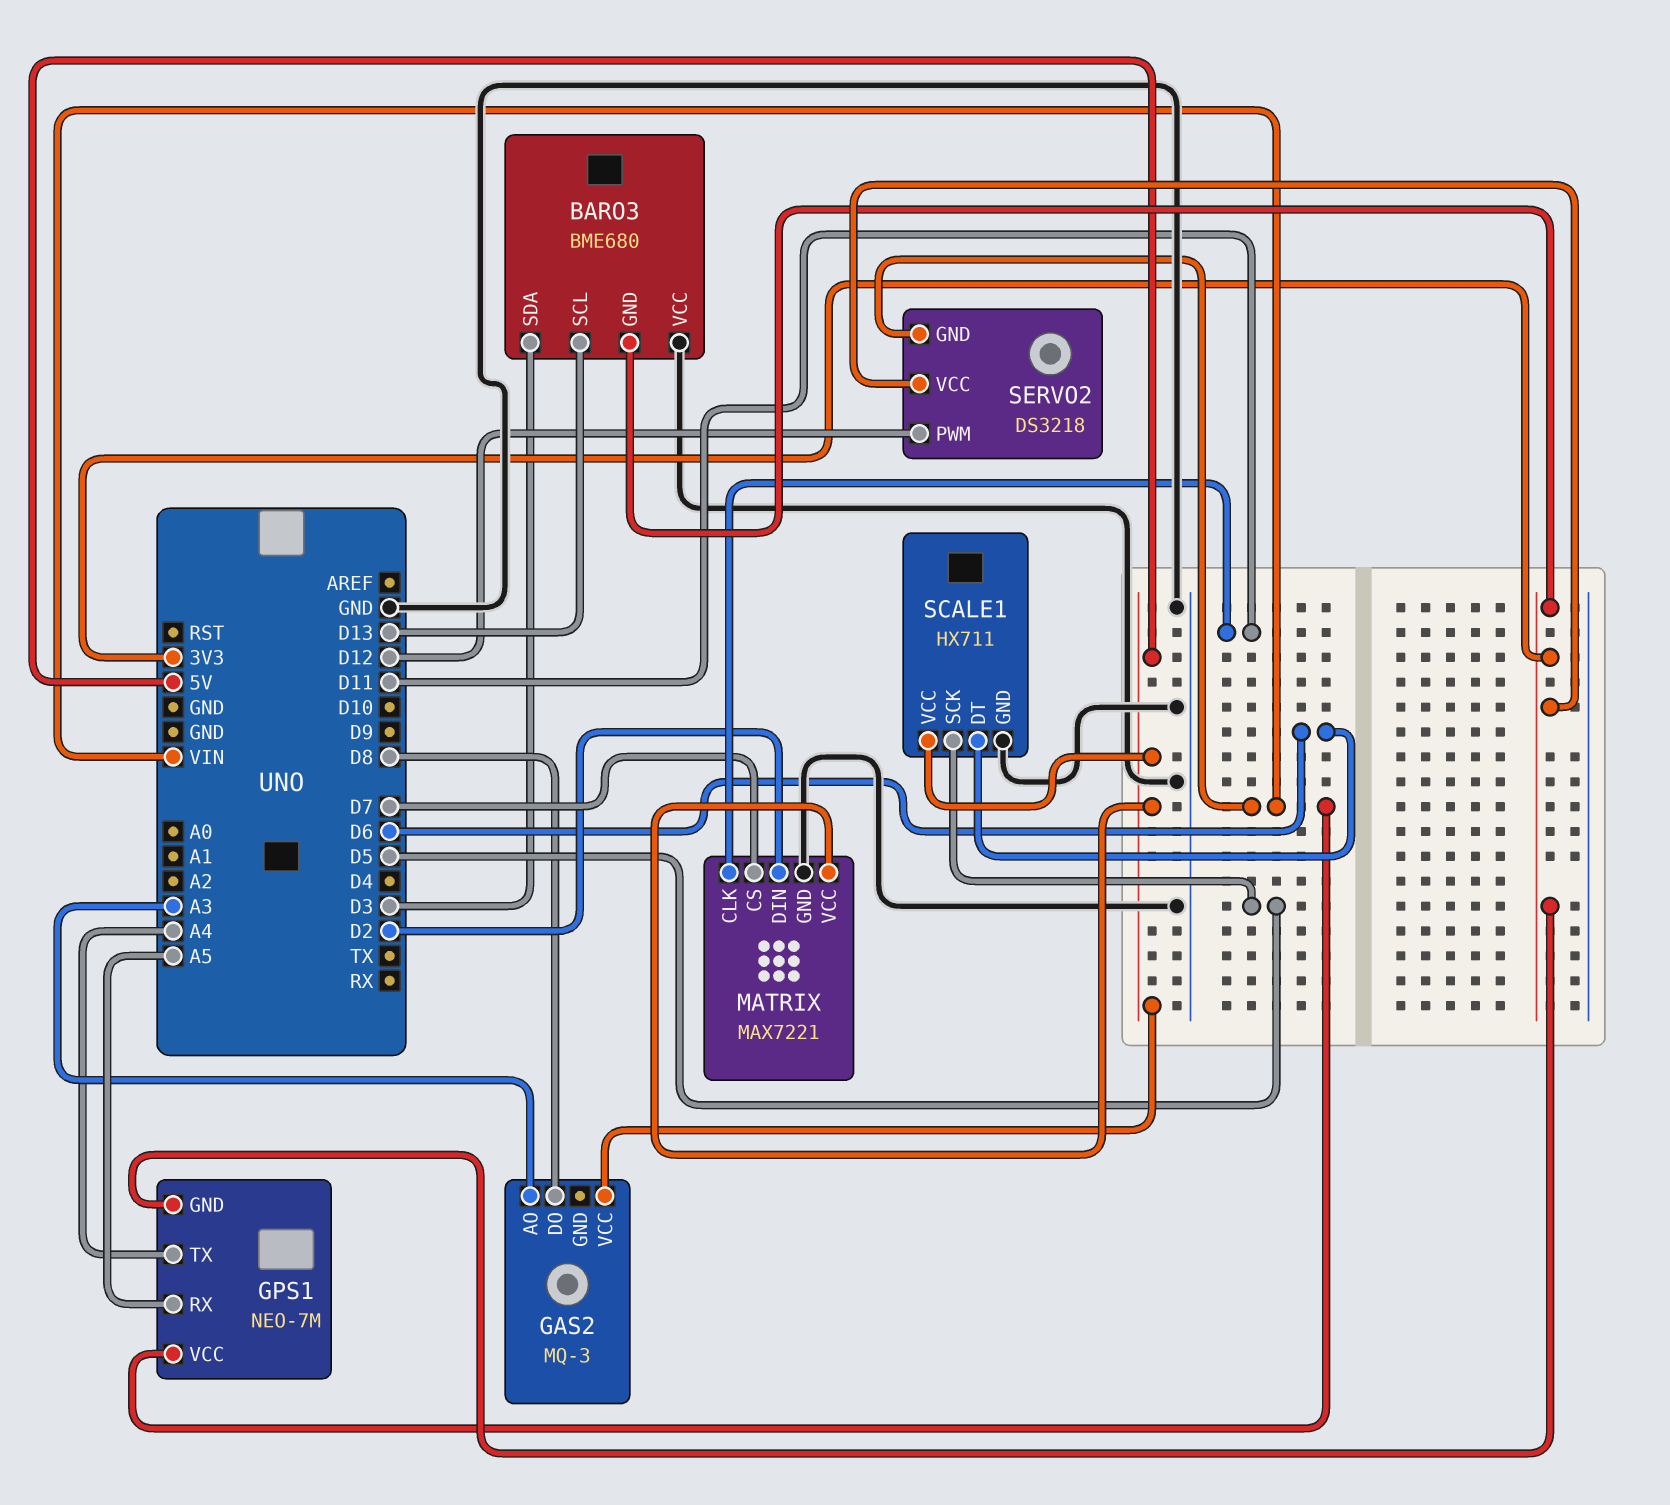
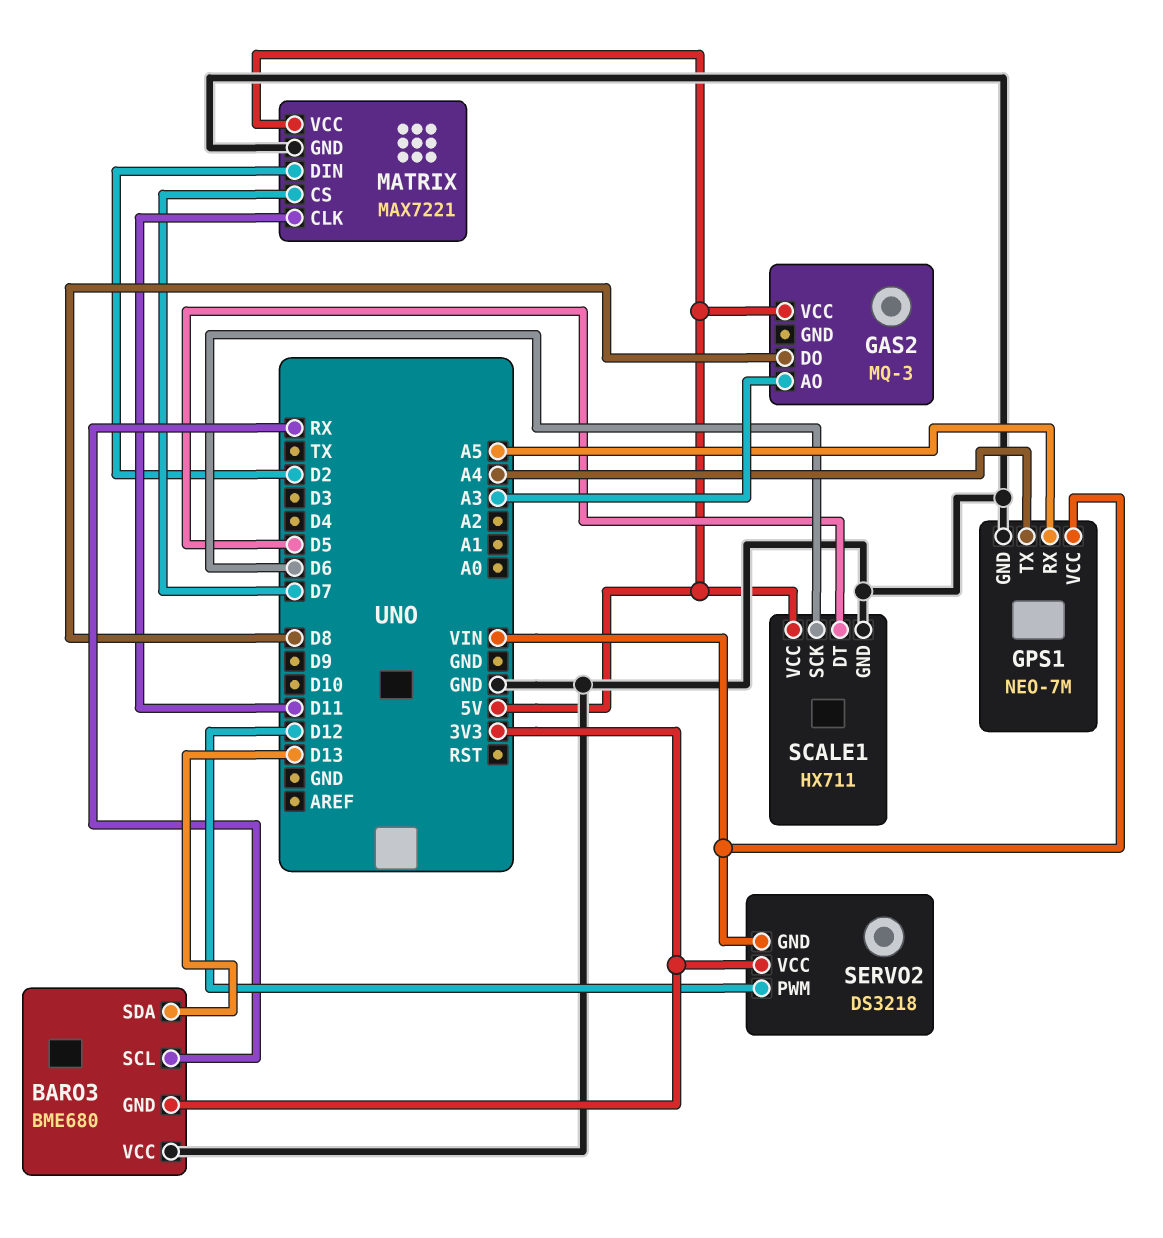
BARO3 pin SCL: D13 -> RX
BARO3 pin SDA: D3 -> D13
GPS1 pin GND: 3V3 -> GND
SCALE1 pin DT: D6 -> D5
SCALE1 pin SCK: D5 -> D6

